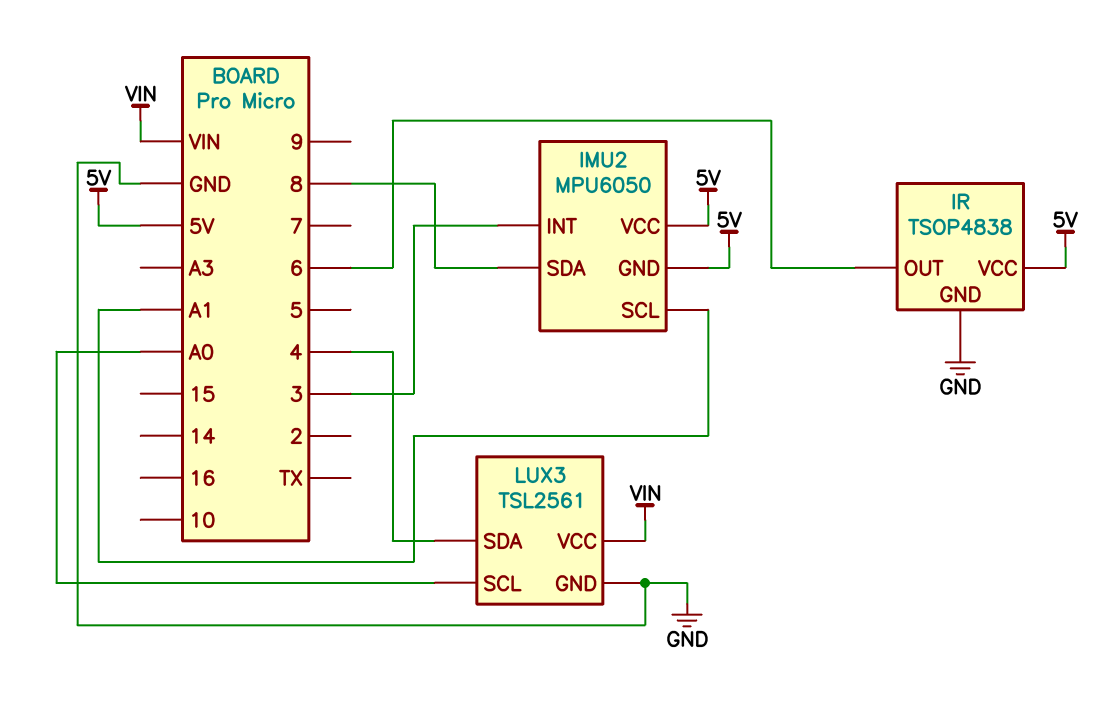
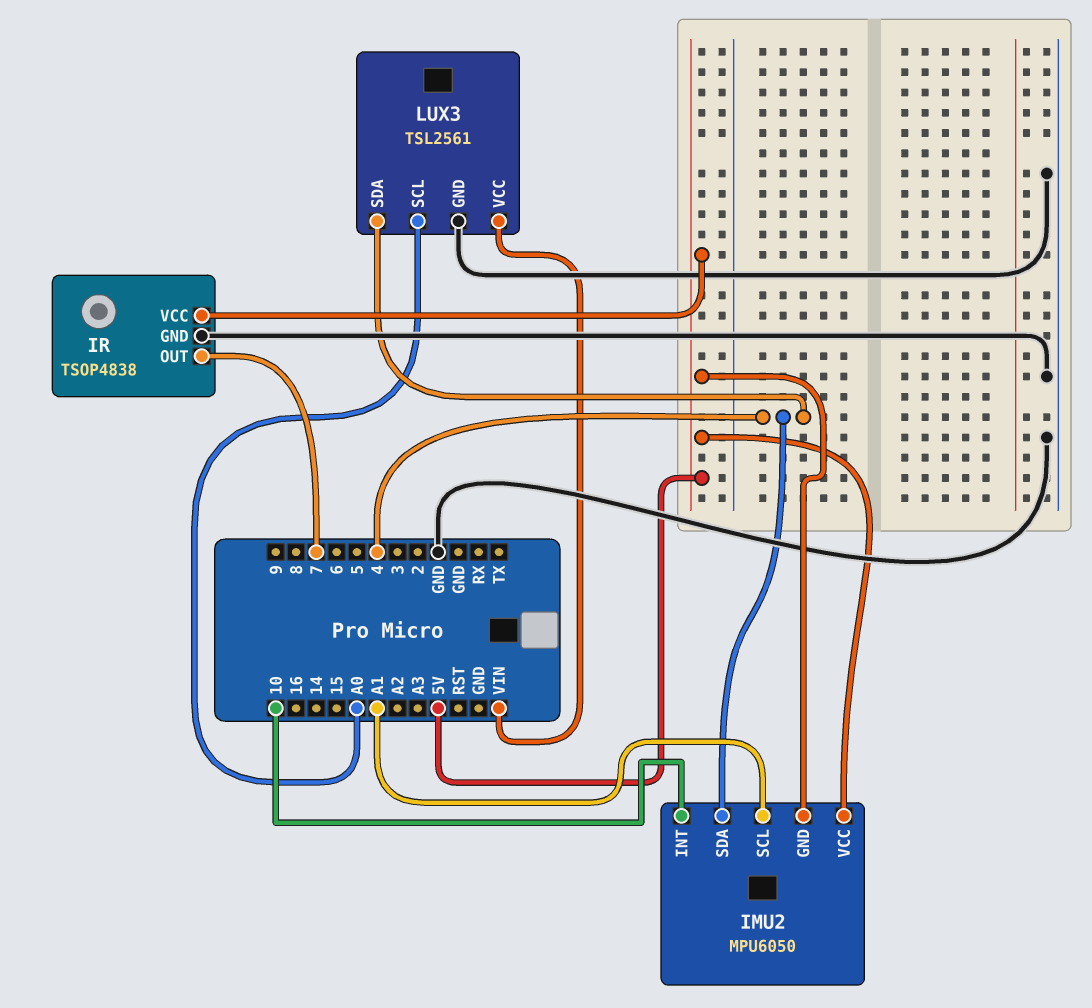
IMU2 pin INT: 3 -> 10
IMU2 pin SDA: 8 -> 4
IR pin OUT: 6 -> 7

